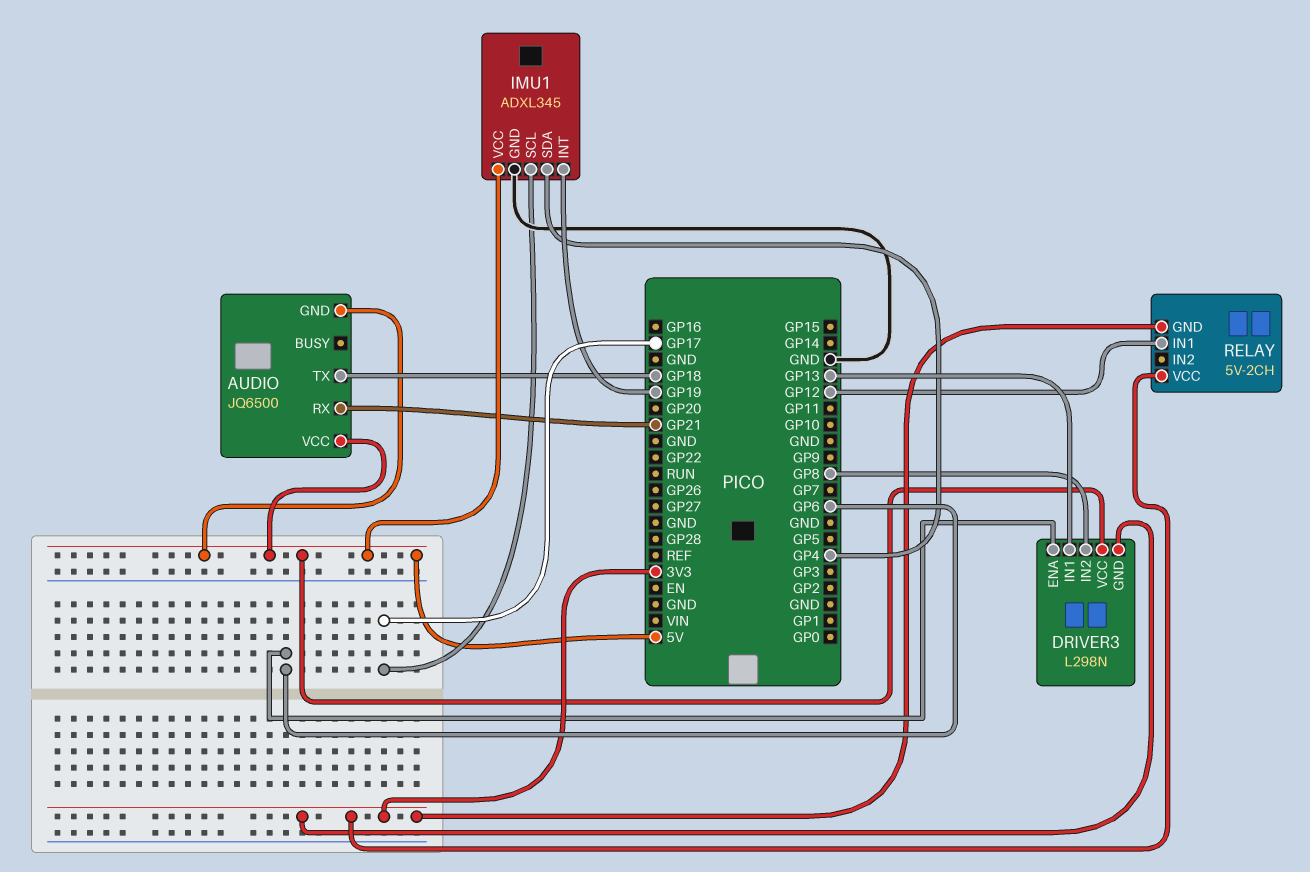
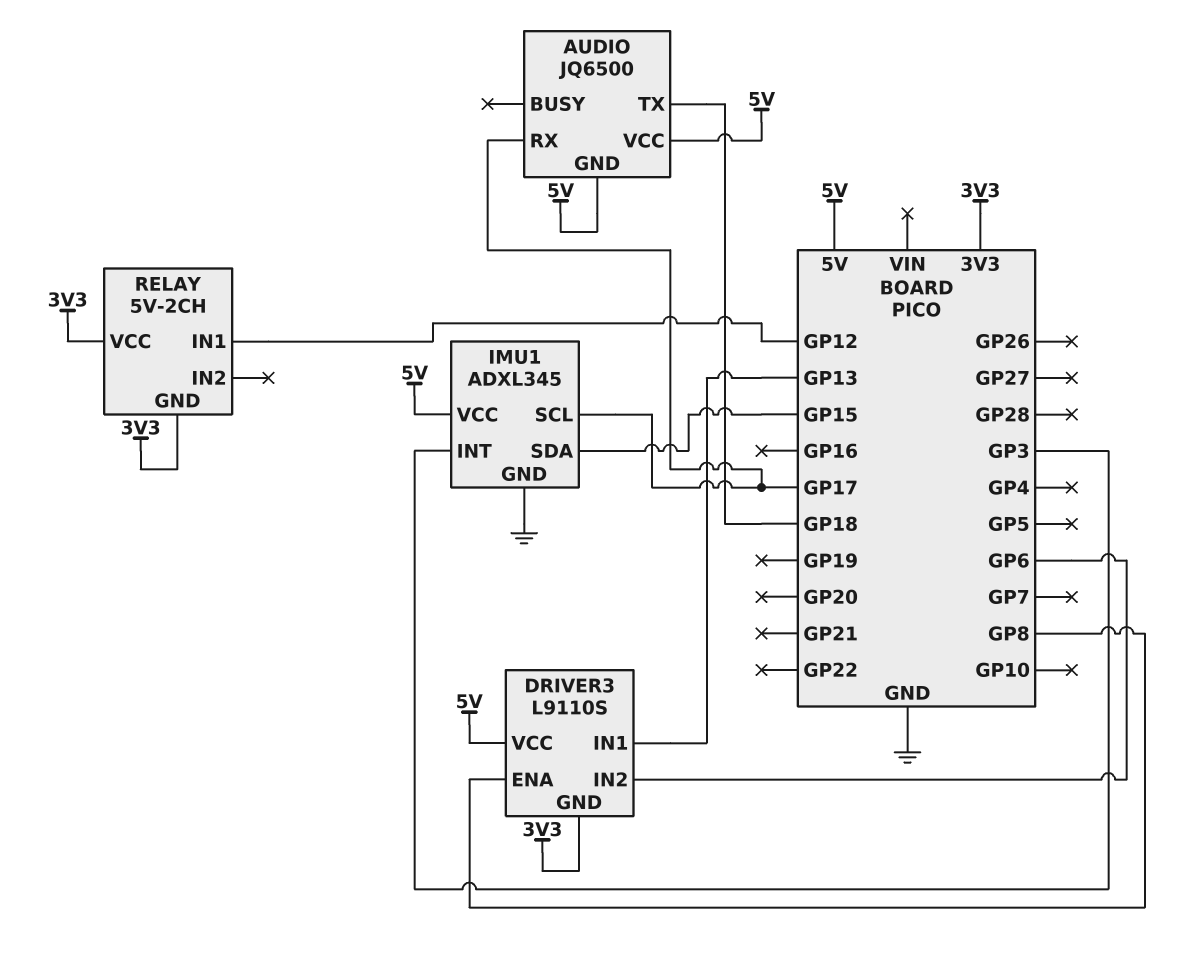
AUDIO pin RX: GP21 -> GP17
DRIVER3: L298N -> L9110S
DRIVER3 pin ENA: GP6 -> GP8
DRIVER3 pin IN2: GP8 -> GP6
IMU1 pin INT: GP19 -> GP3
IMU1 pin SDA: GP4 -> GP15

